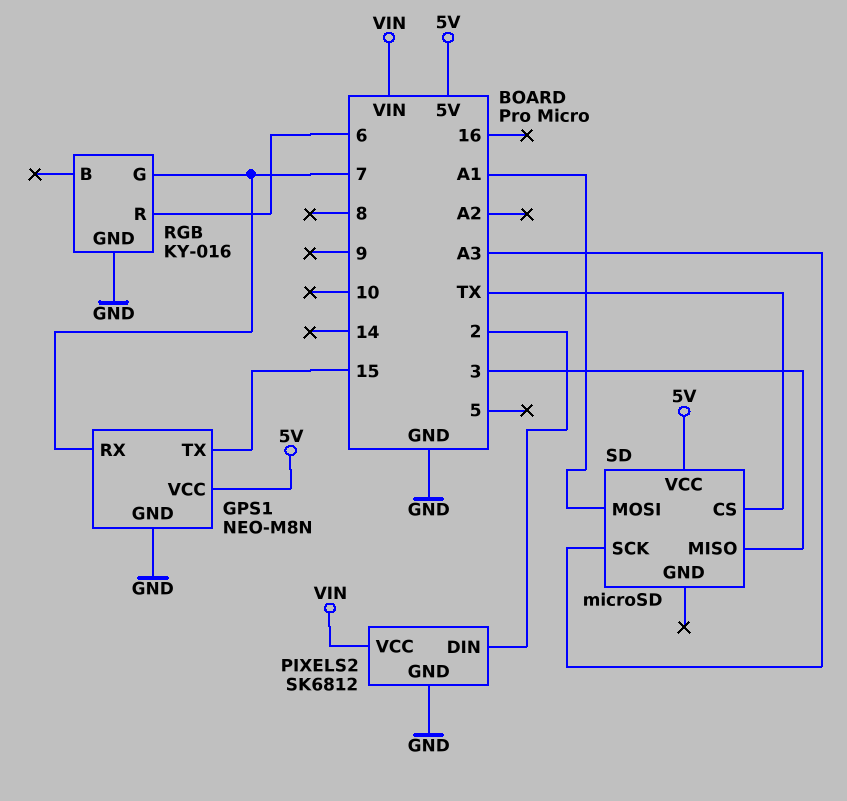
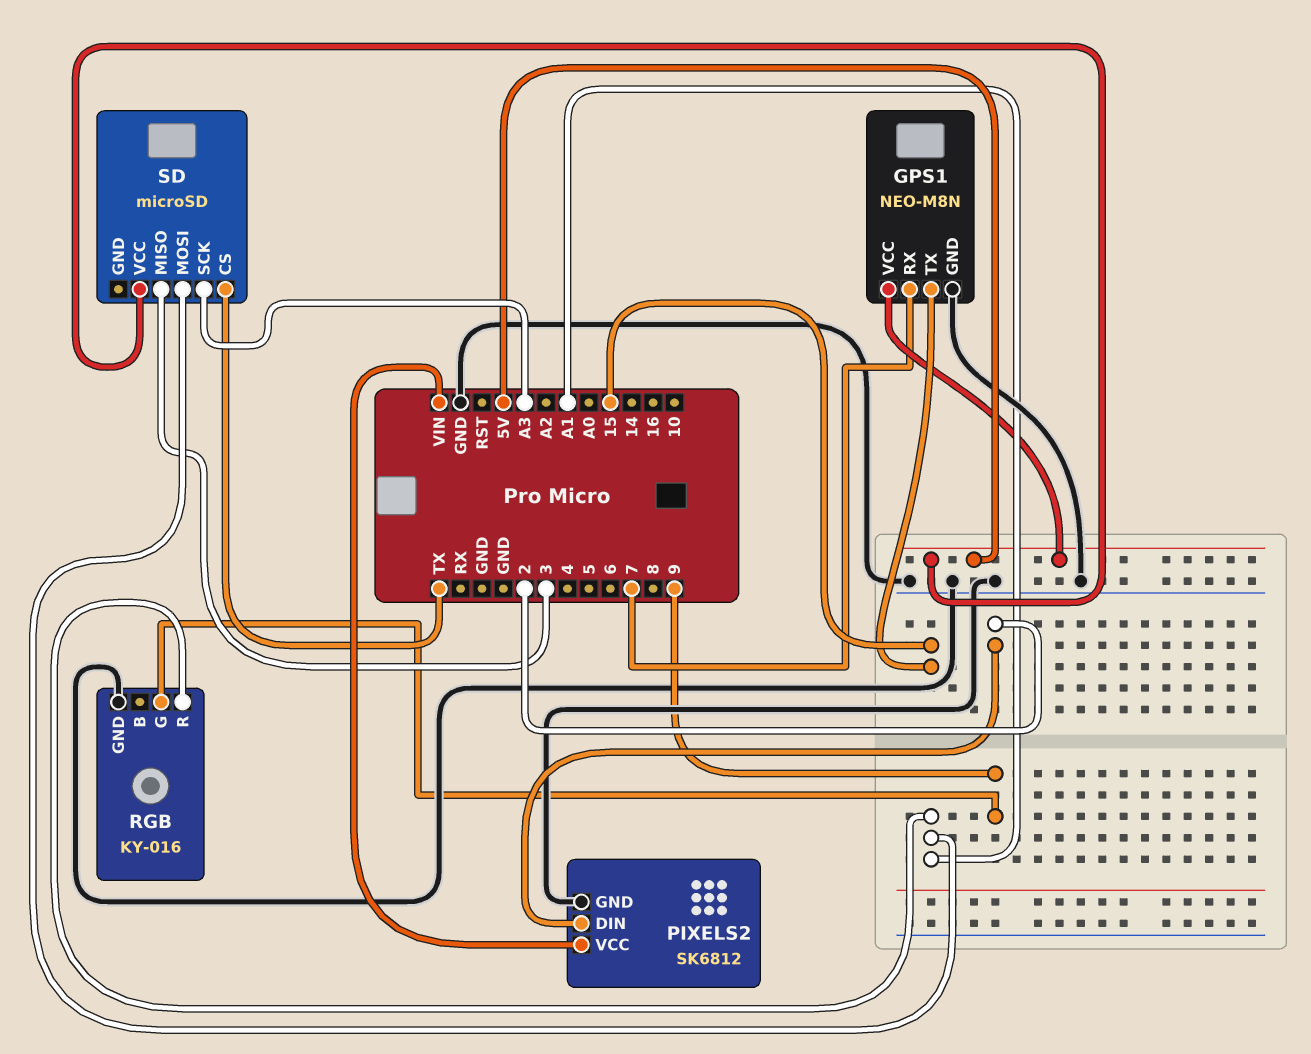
RGB pin G: 7 -> 9
RGB pin R: 6 -> A1

